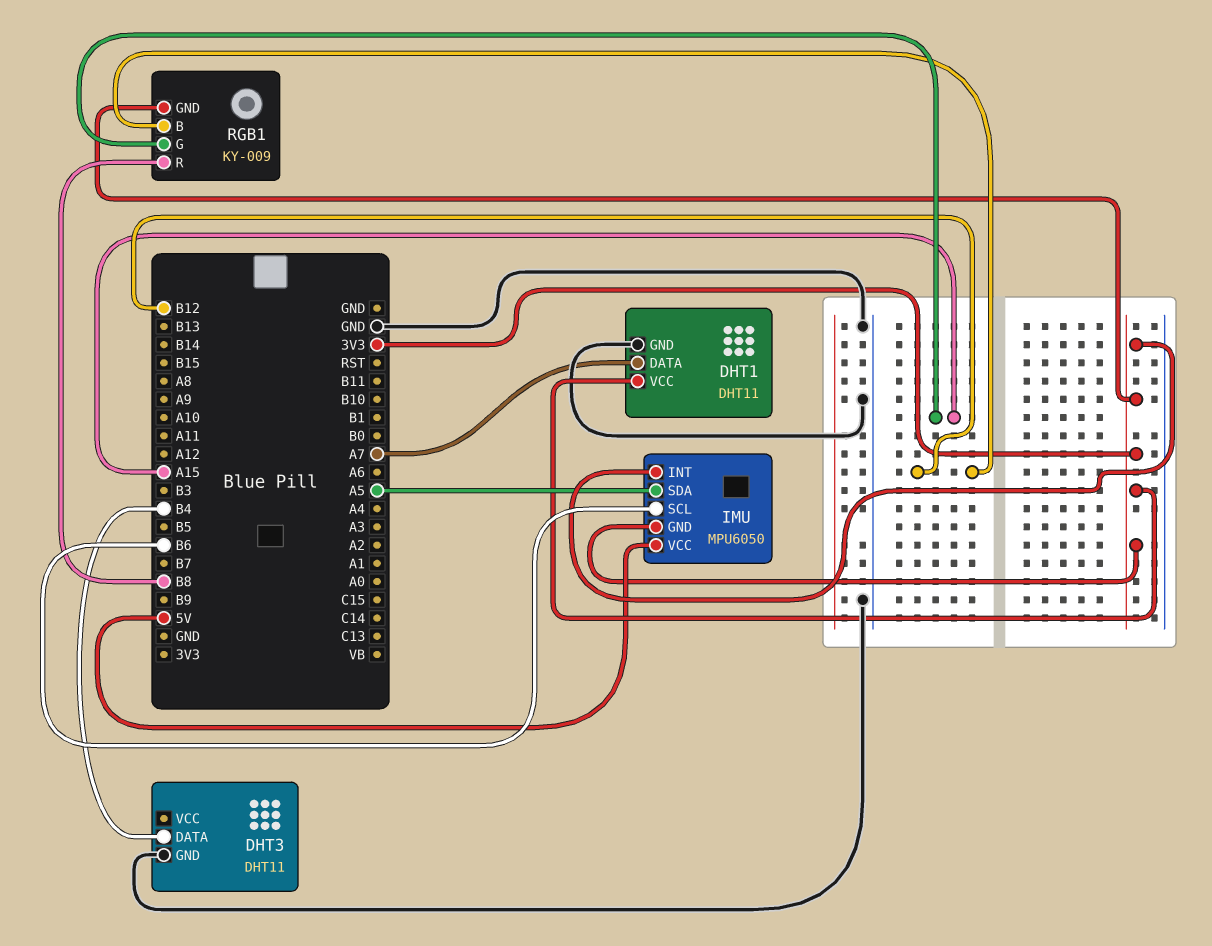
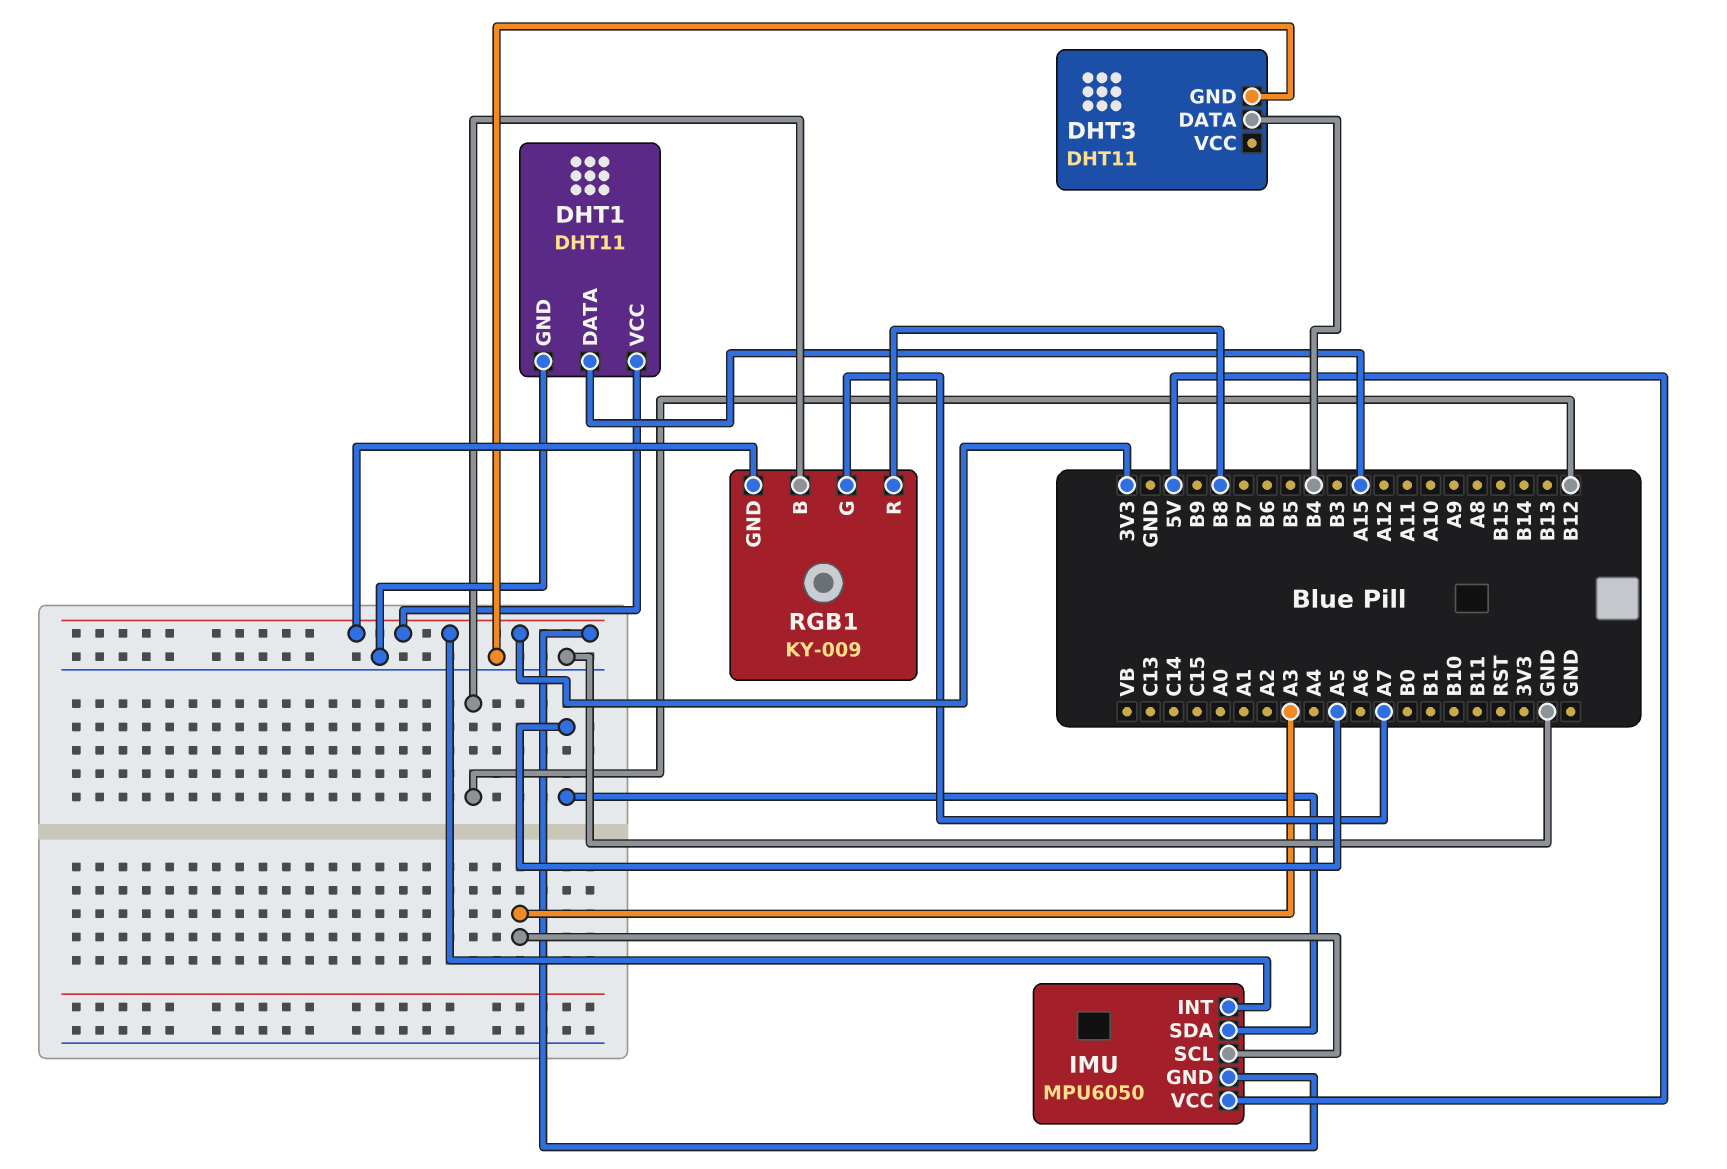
DHT1 pin DATA: A7 -> A15
IMU pin SCL: B6 -> A3
RGB1 pin G: A15 -> A7

